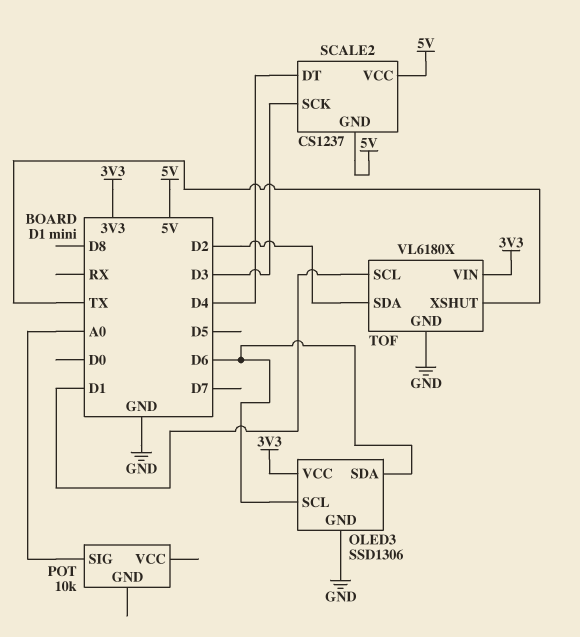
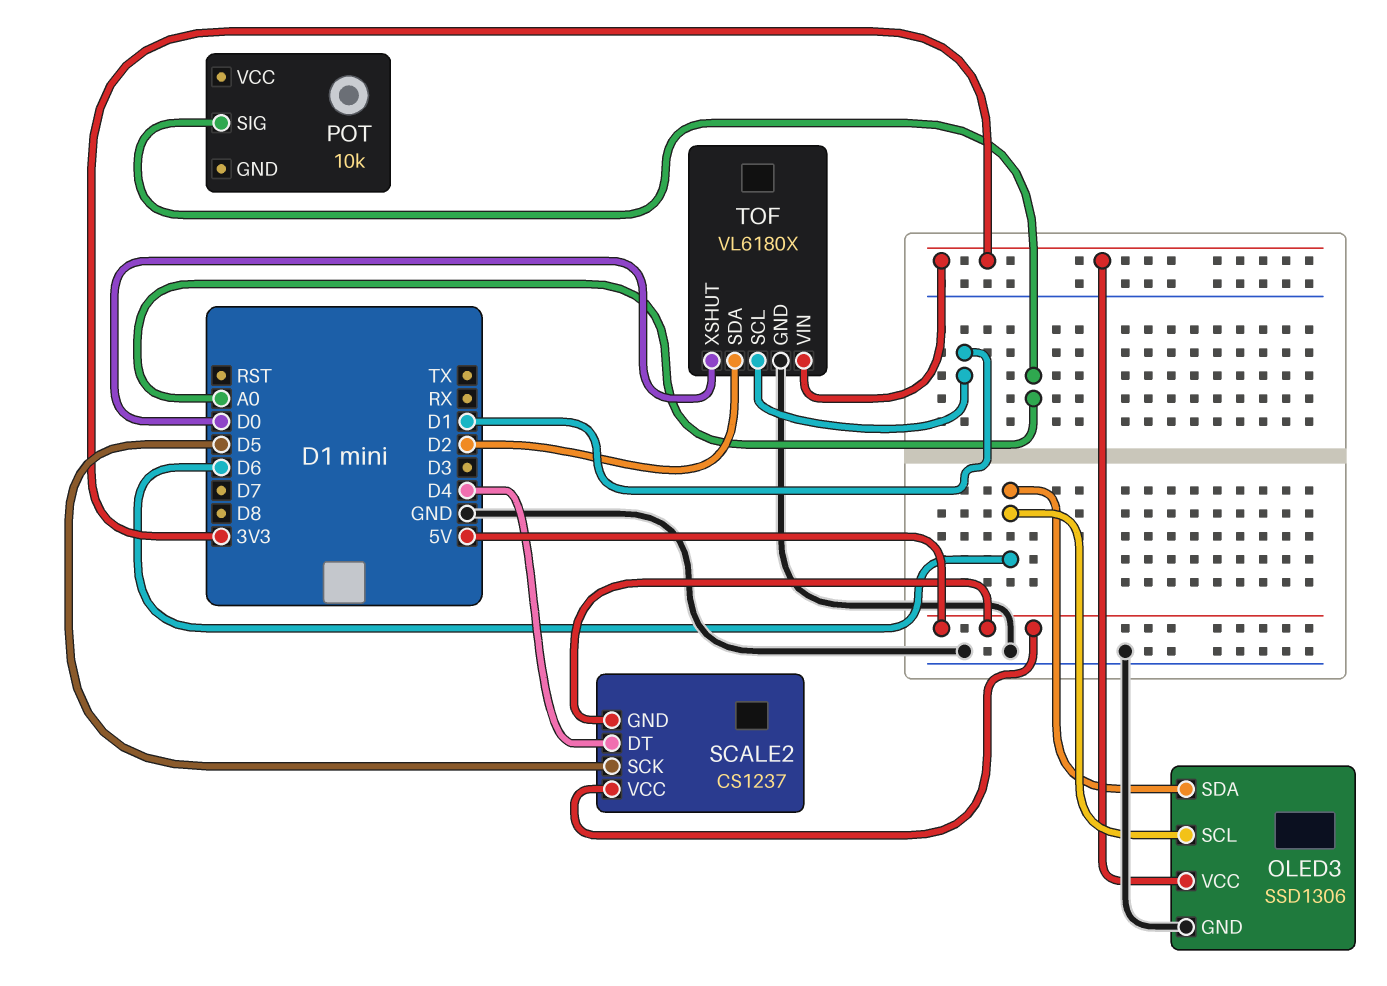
SCALE2 pin SCK: D3 -> D5
TOF pin XSHUT: TX -> D0

